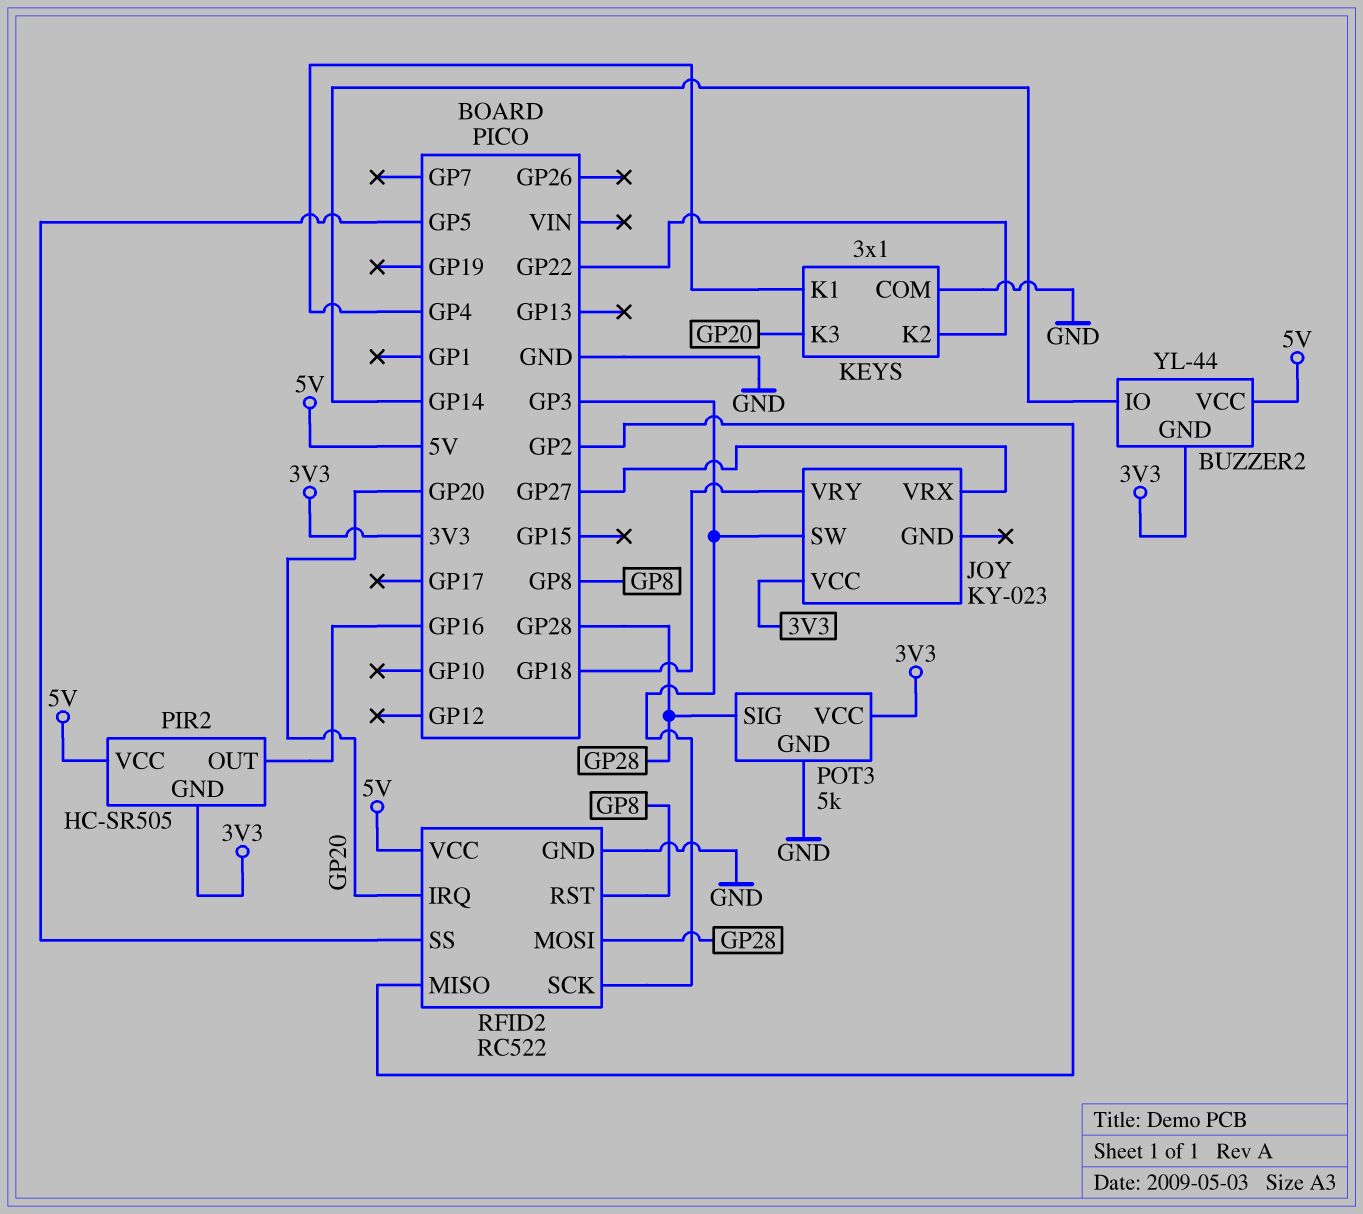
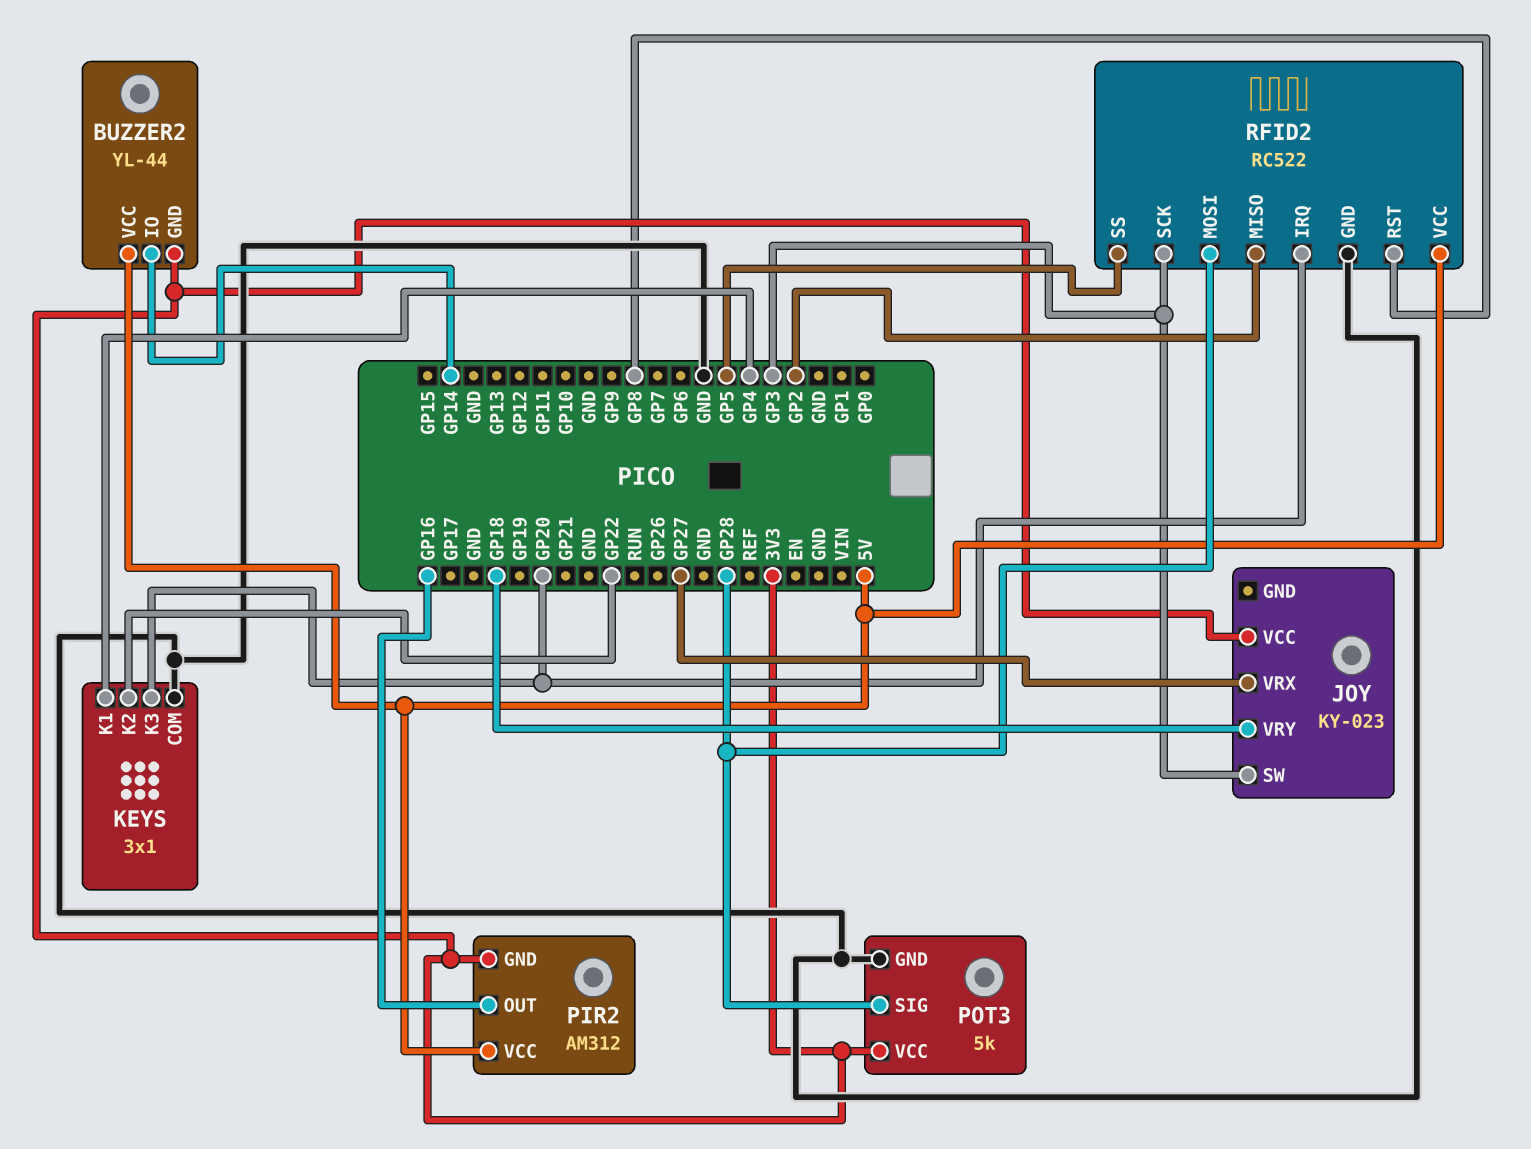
PIR2: HC-SR505 -> AM312

